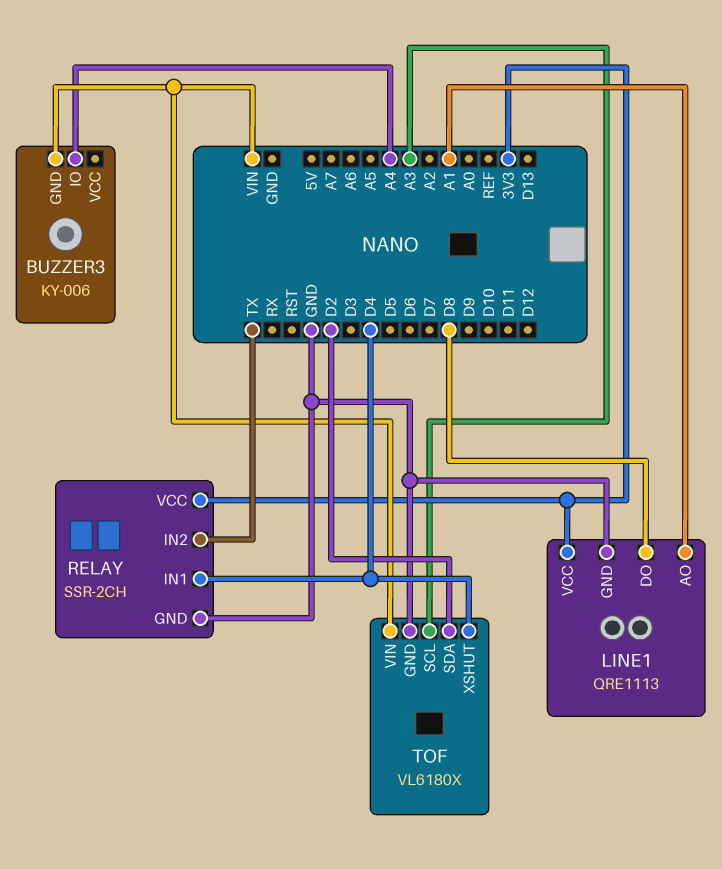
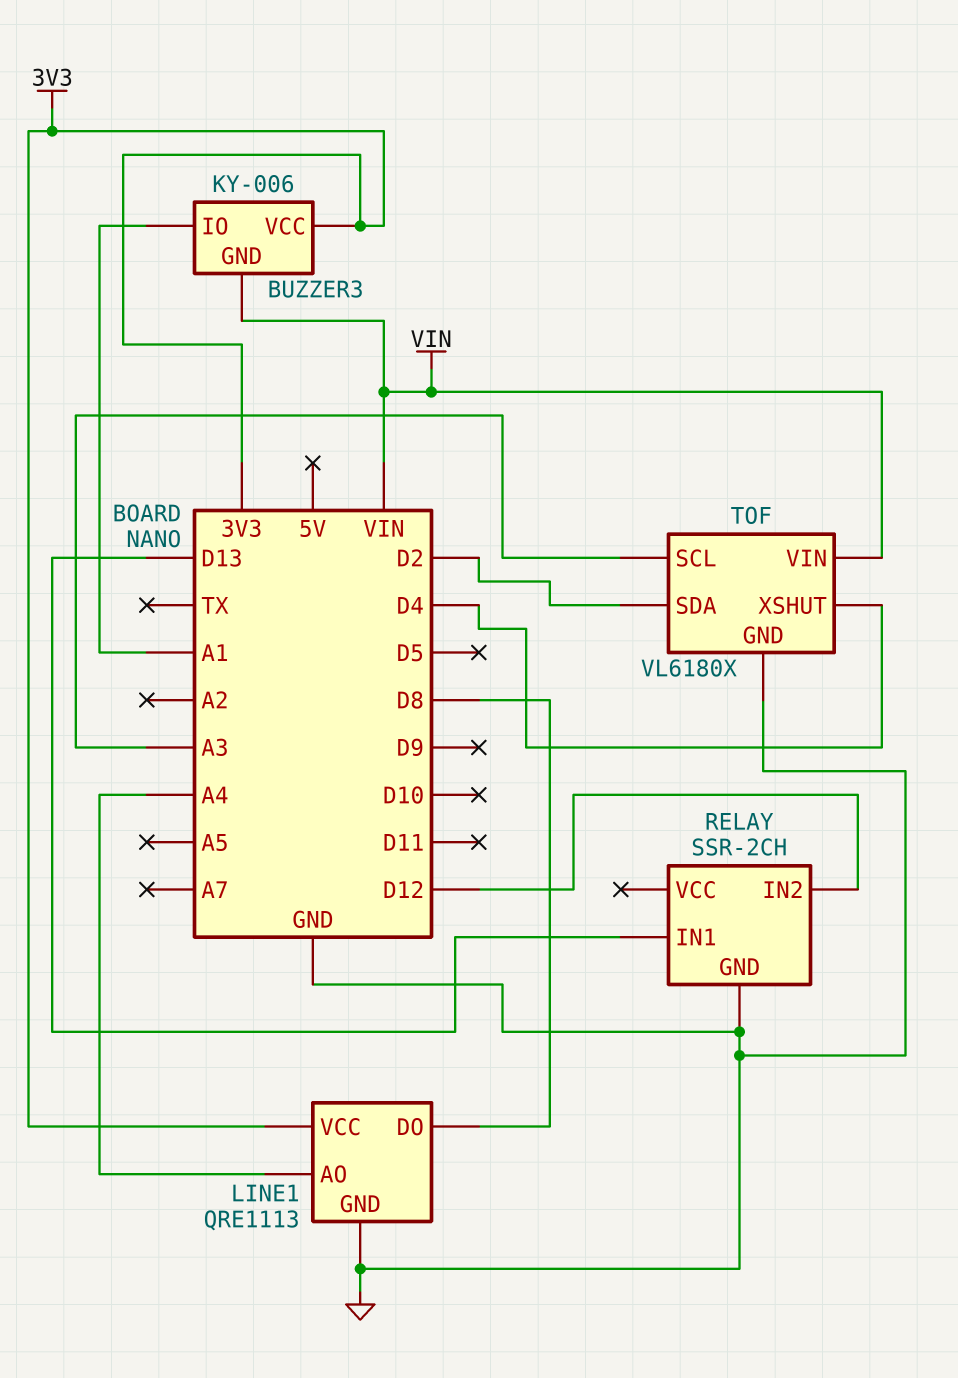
BUZZER3 pin IO: A4 -> A1
BUZZER3 pin VCC: none -> 3V3
LINE1 pin AO: A1 -> A4
RELAY pin IN1: D4 -> D13
RELAY pin IN2: TX -> D12
RELAY pin VCC: 3V3 -> none

